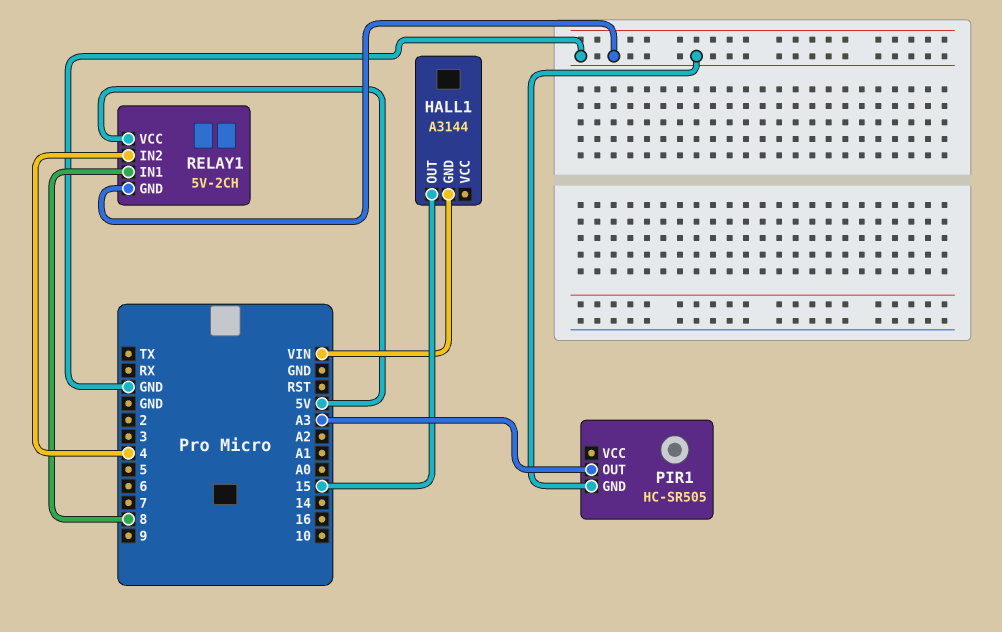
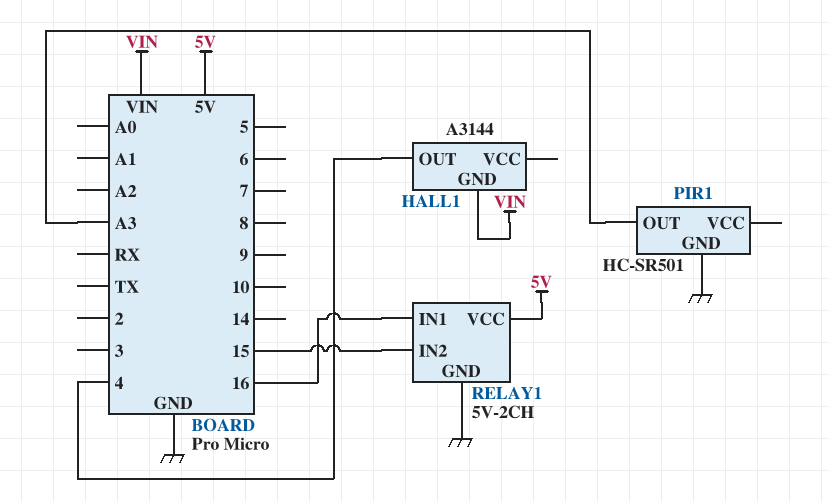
HALL1 pin OUT: 15 -> 4
PIR1: HC-SR505 -> HC-SR501
RELAY1 pin IN1: 8 -> 16
RELAY1 pin IN2: 4 -> 15

